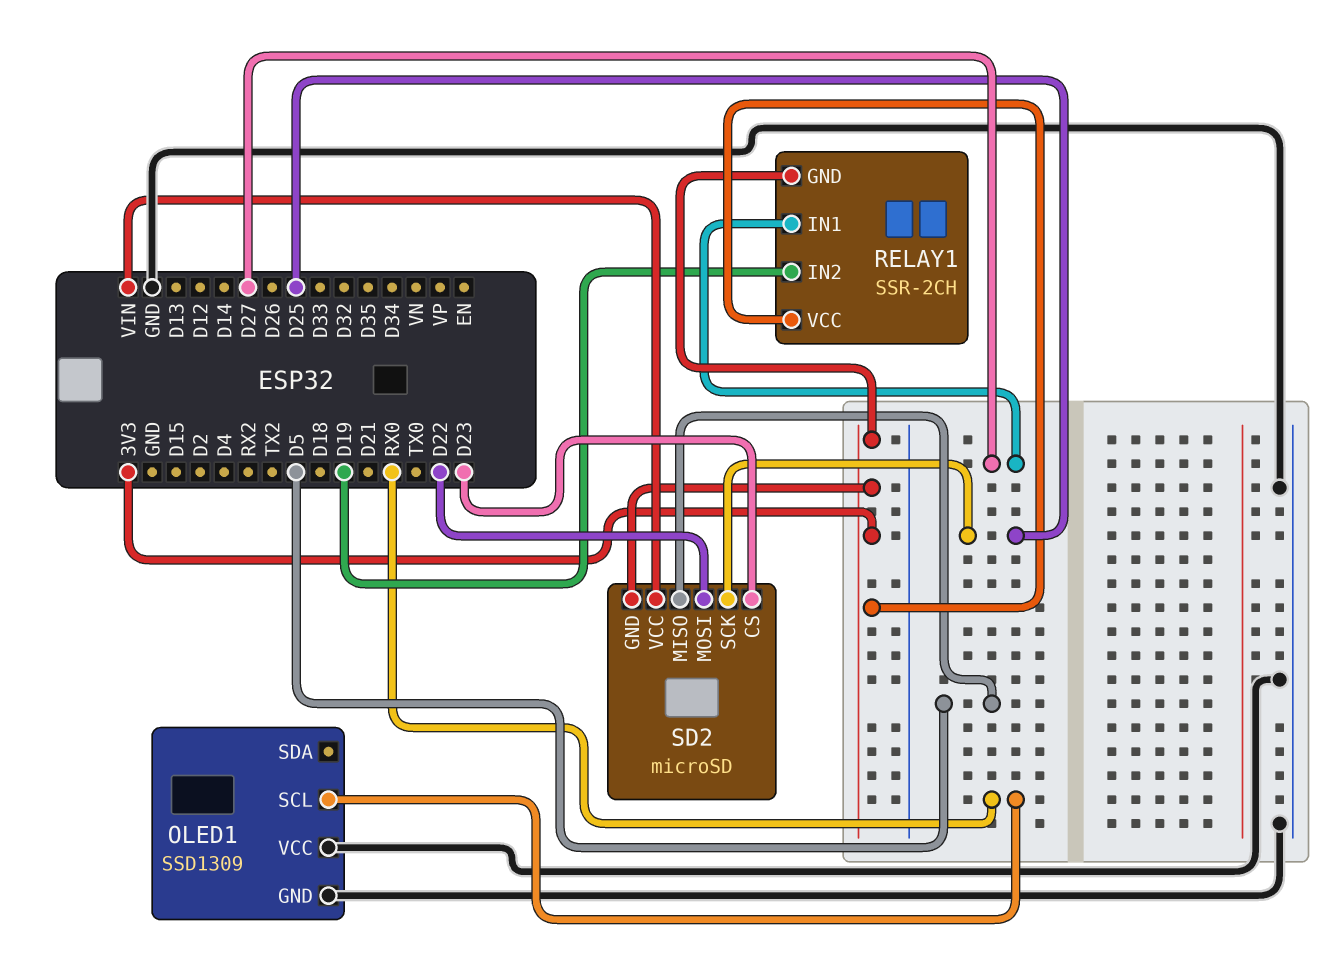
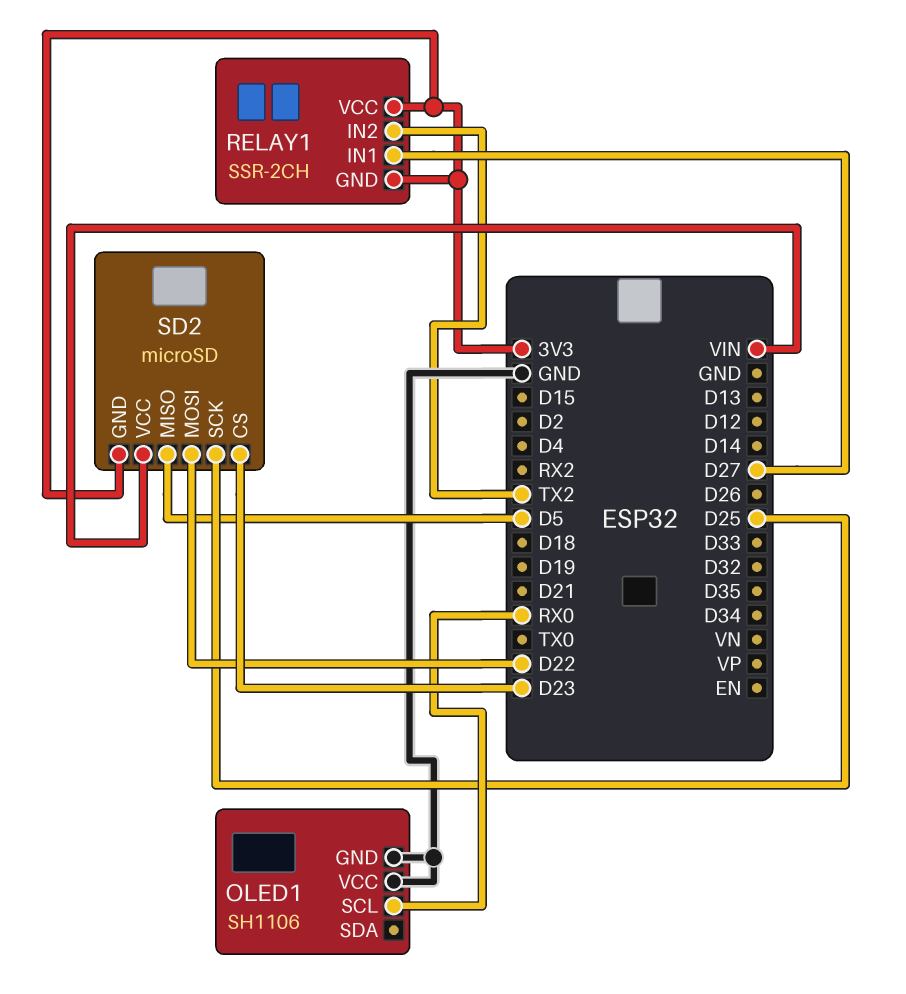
OLED1: SSD1309 -> SH1106
RELAY1 pin IN2: D19 -> TX2

